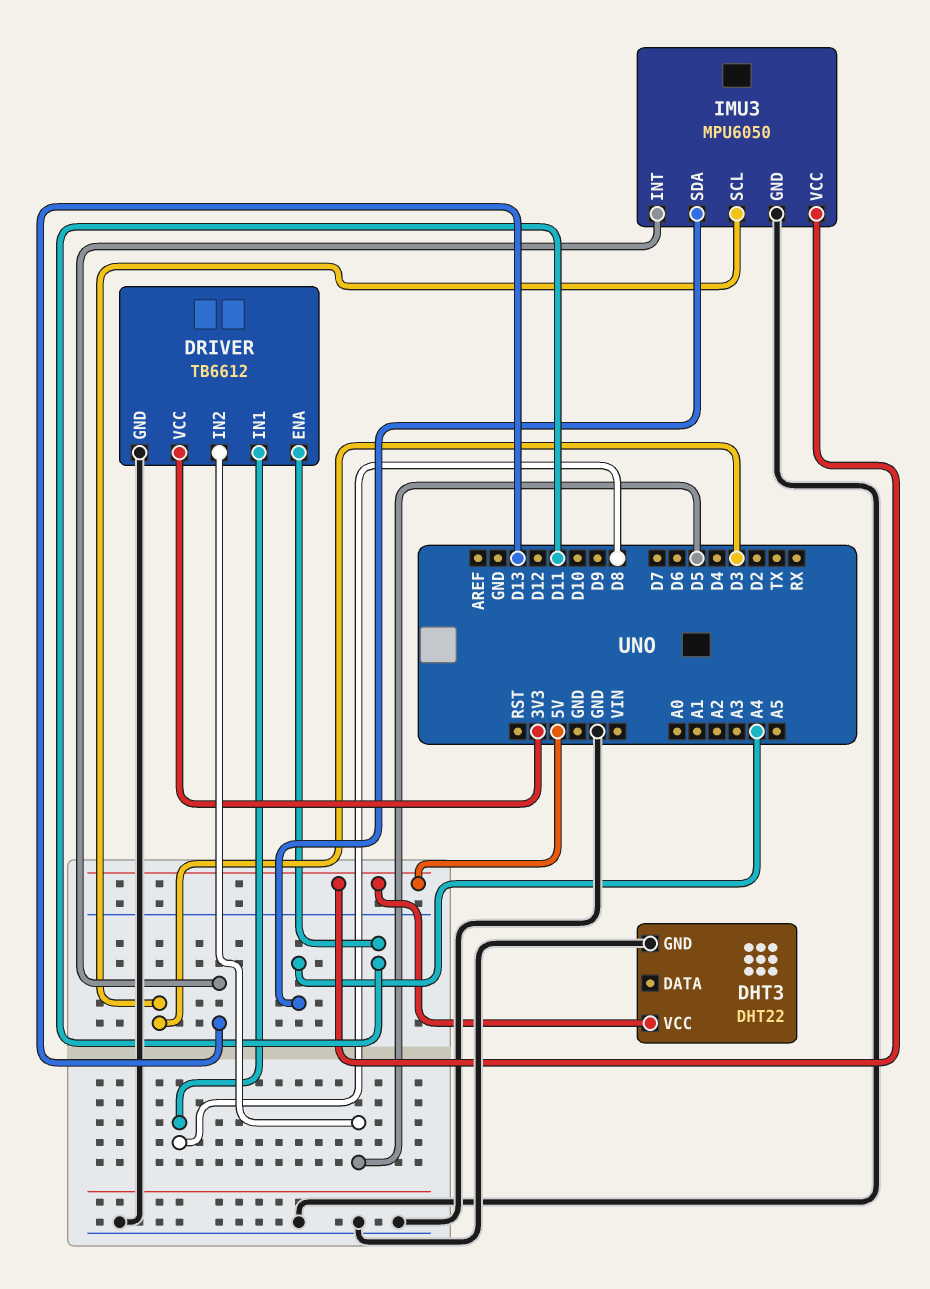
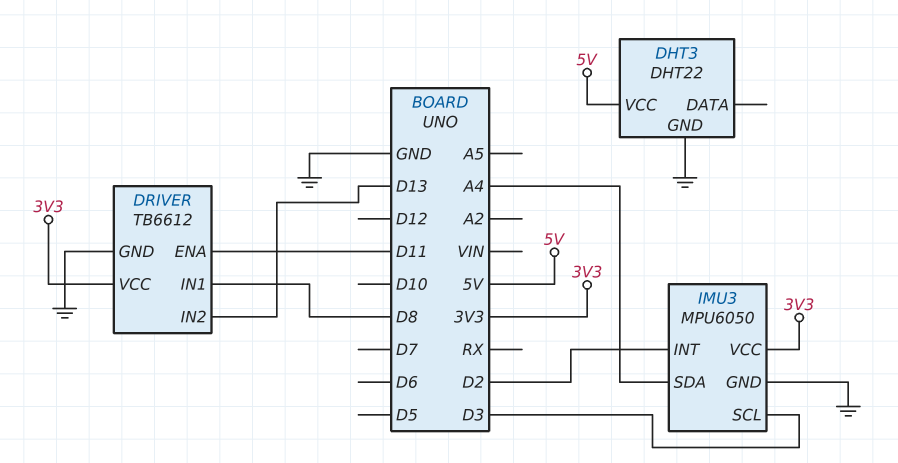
DRIVER pin IN2: D5 -> D13
IMU3 pin INT: D13 -> D2
IMU3 pin VCC: 5V -> 3V3

